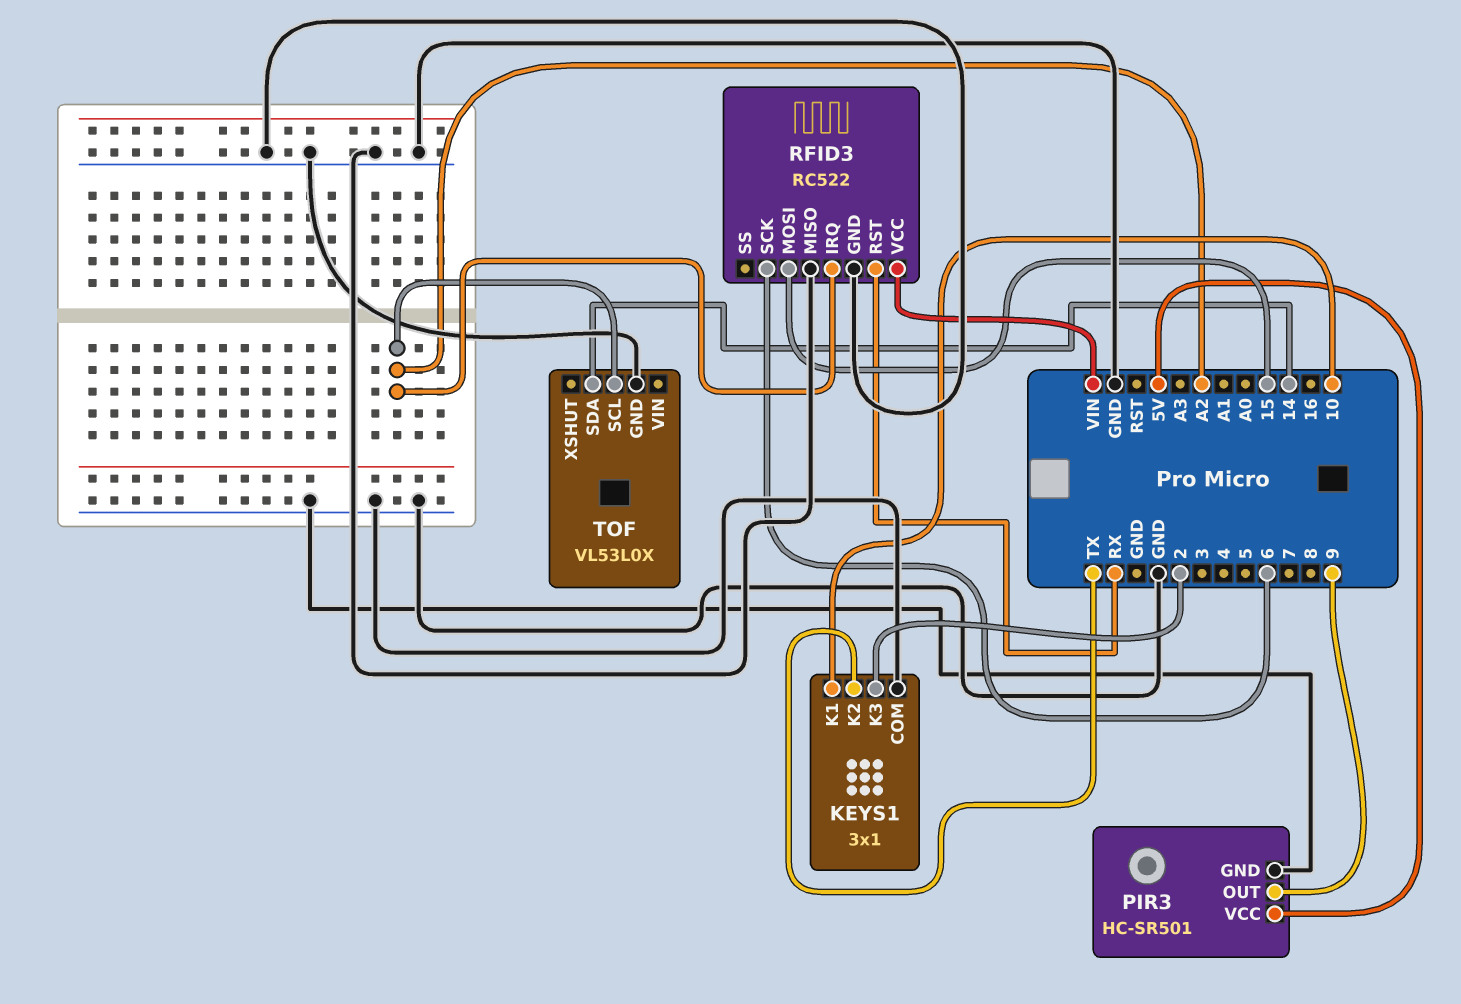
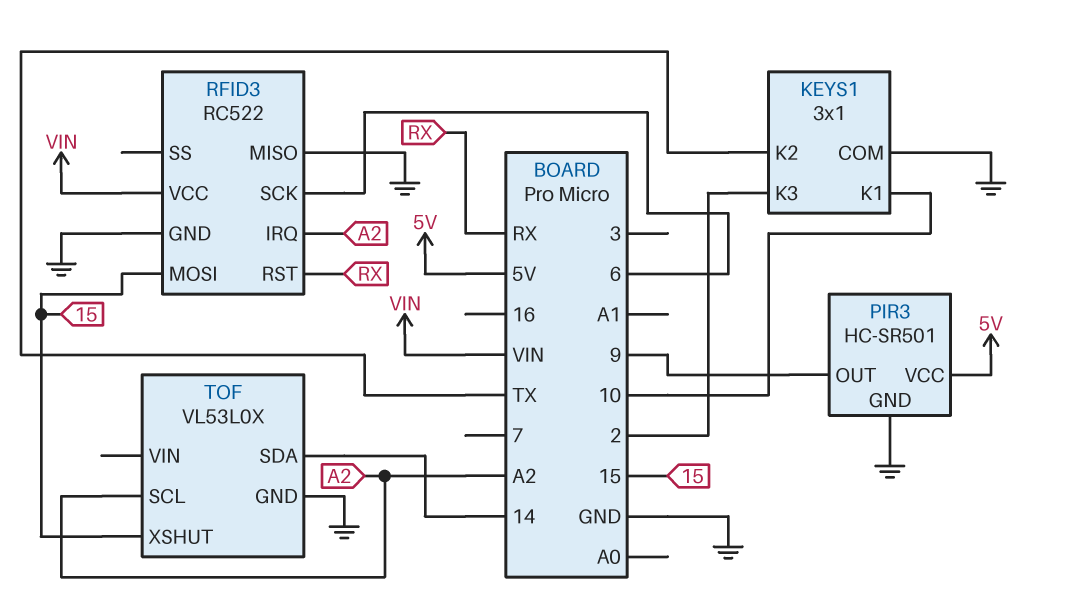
TOF pin XSHUT: none -> 15

